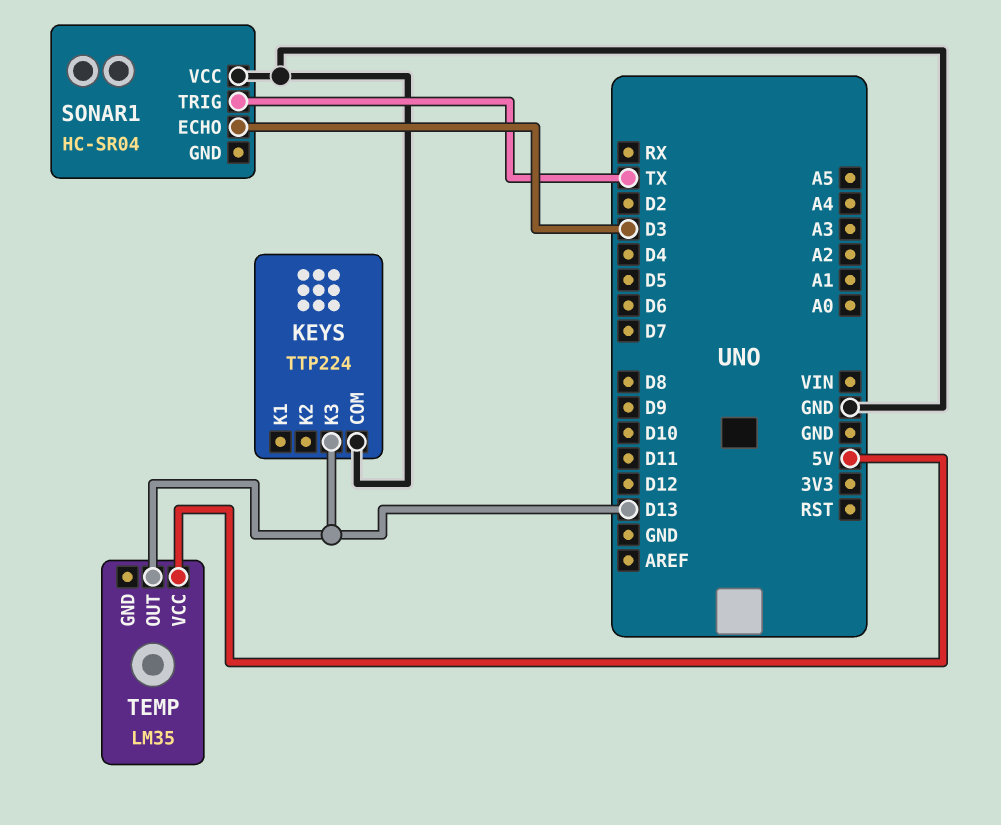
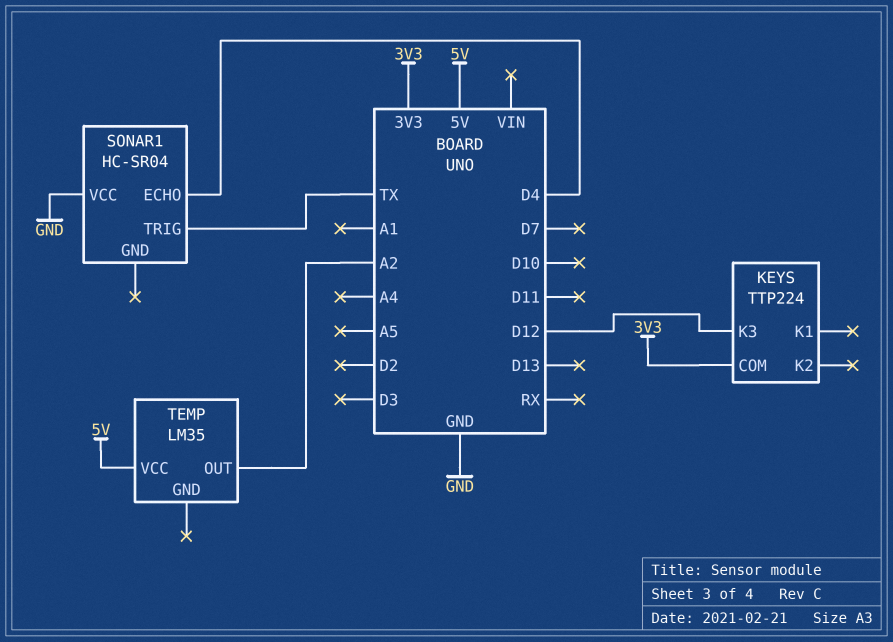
KEYS pin COM: GND -> 3V3
KEYS pin K3: D13 -> D12
SONAR1 pin ECHO: D3 -> D4
TEMP pin OUT: D13 -> A2

